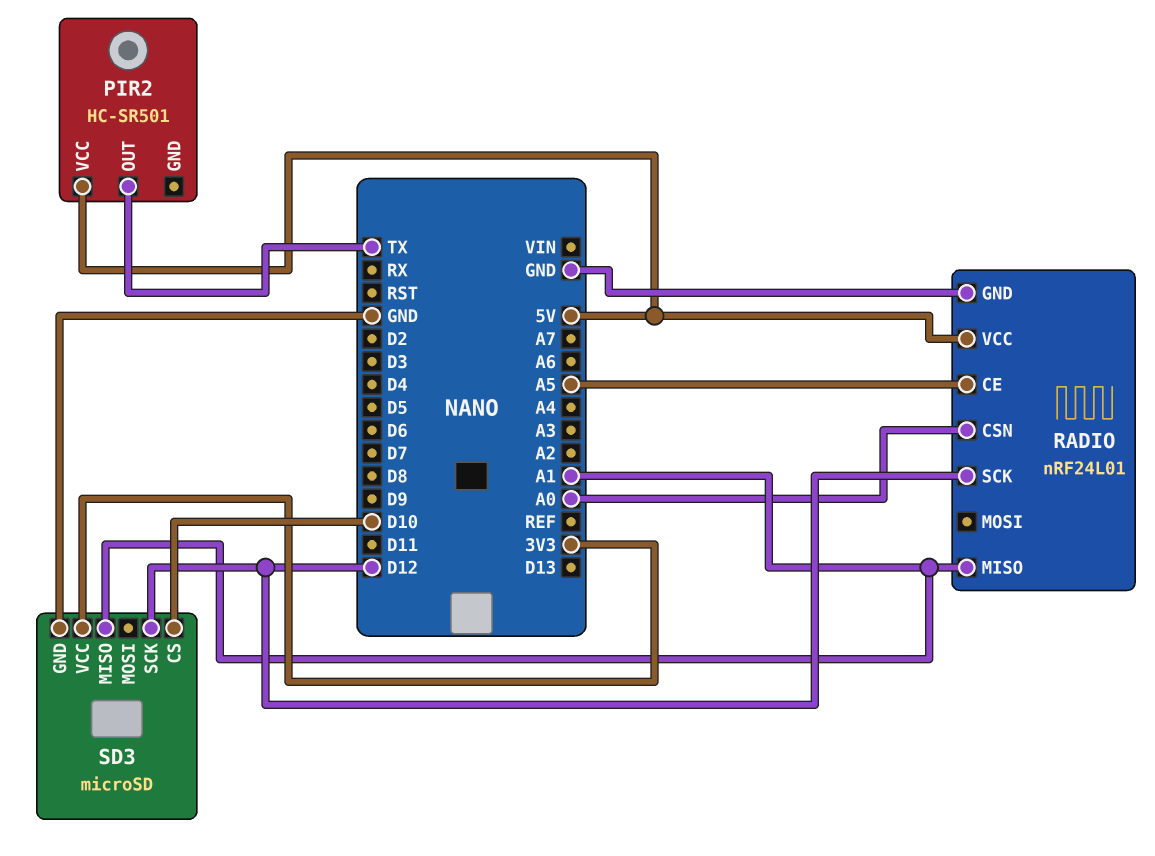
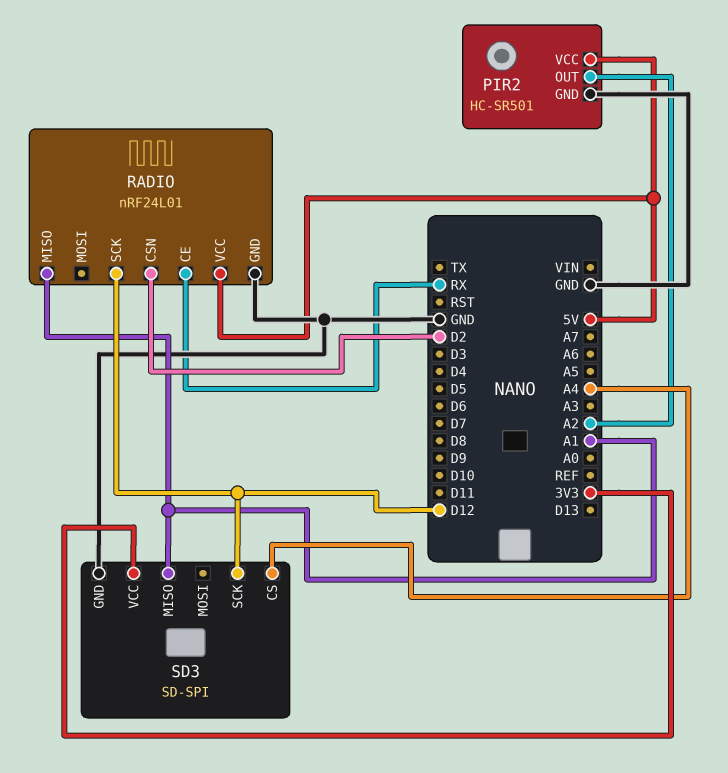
PIR2 pin GND: none -> GND
PIR2 pin OUT: TX -> A2
RADIO pin CE: A5 -> RX
RADIO pin CSN: A0 -> D2
SD3: microSD -> SD-SPI
SD3 pin CS: D10 -> A4

